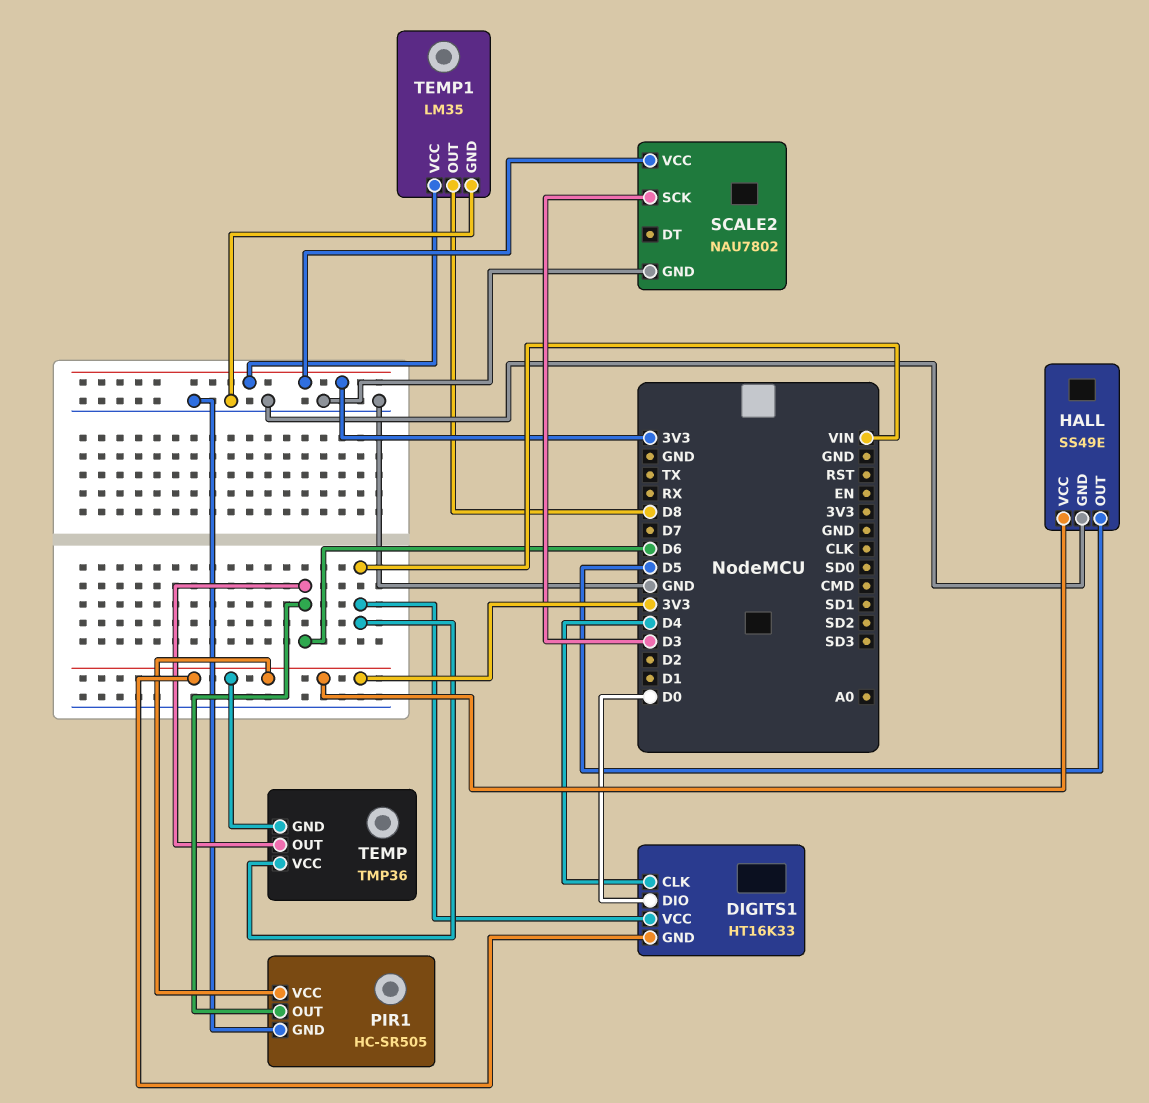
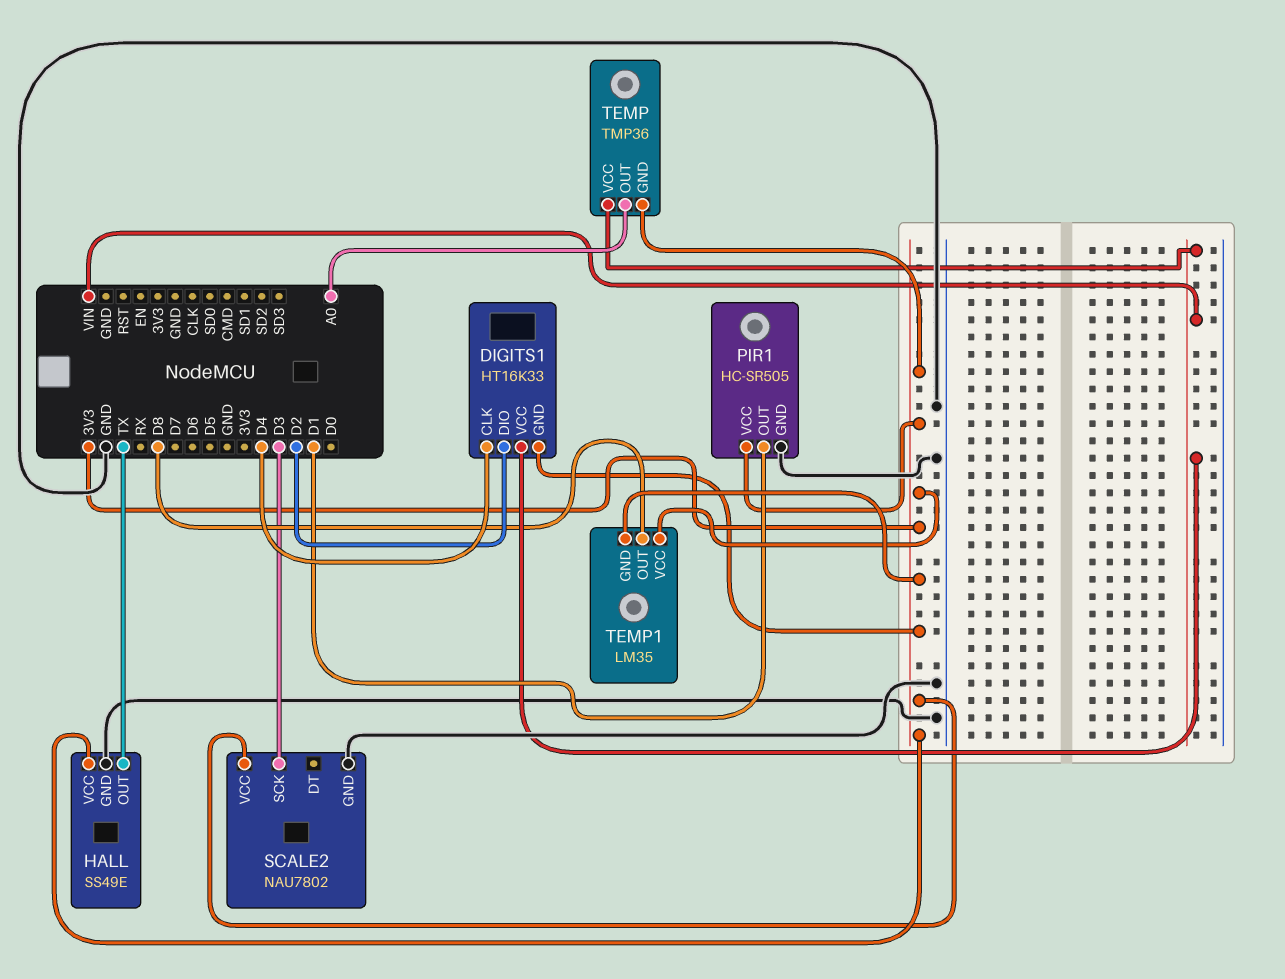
DIGITS1 pin DIO: D0 -> D2
HALL pin OUT: D5 -> TX
PIR1 pin OUT: D6 -> D1
TEMP pin OUT: D6 -> A0
TEMP1 pin GND: GND -> 3V3

